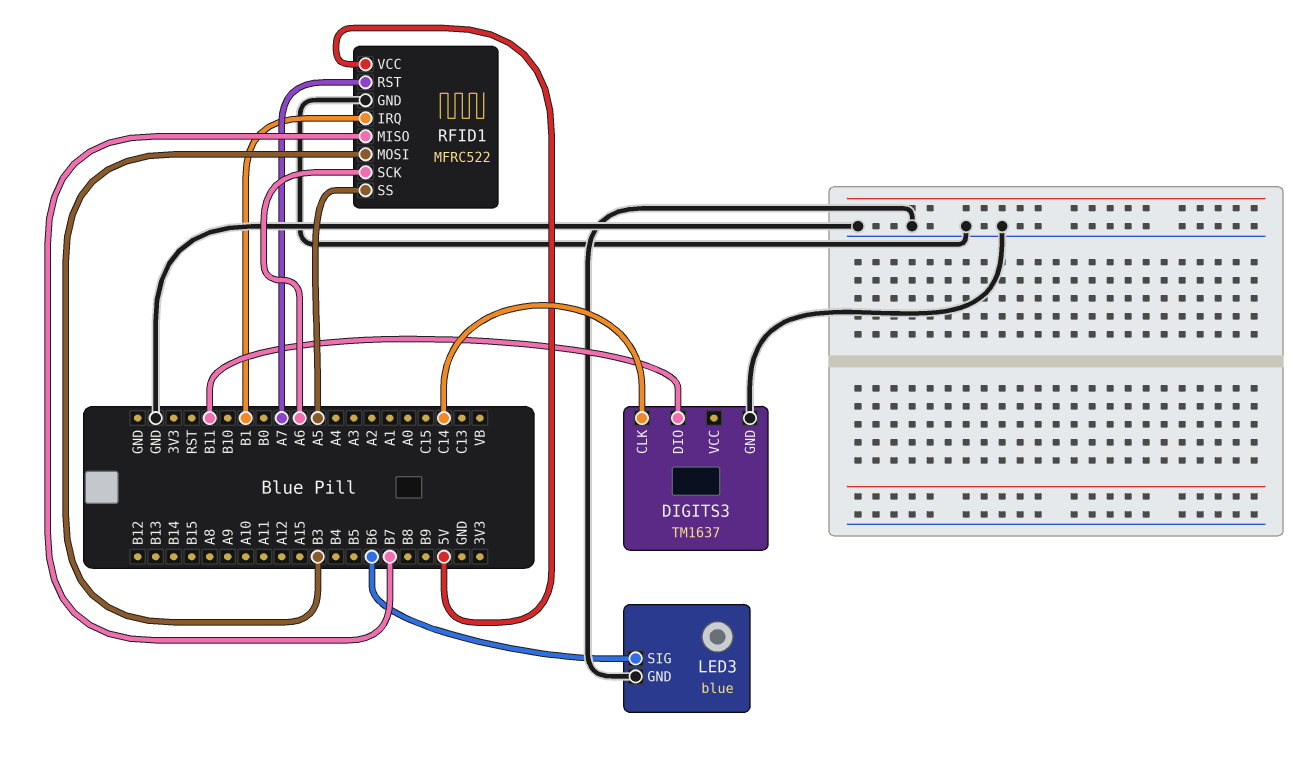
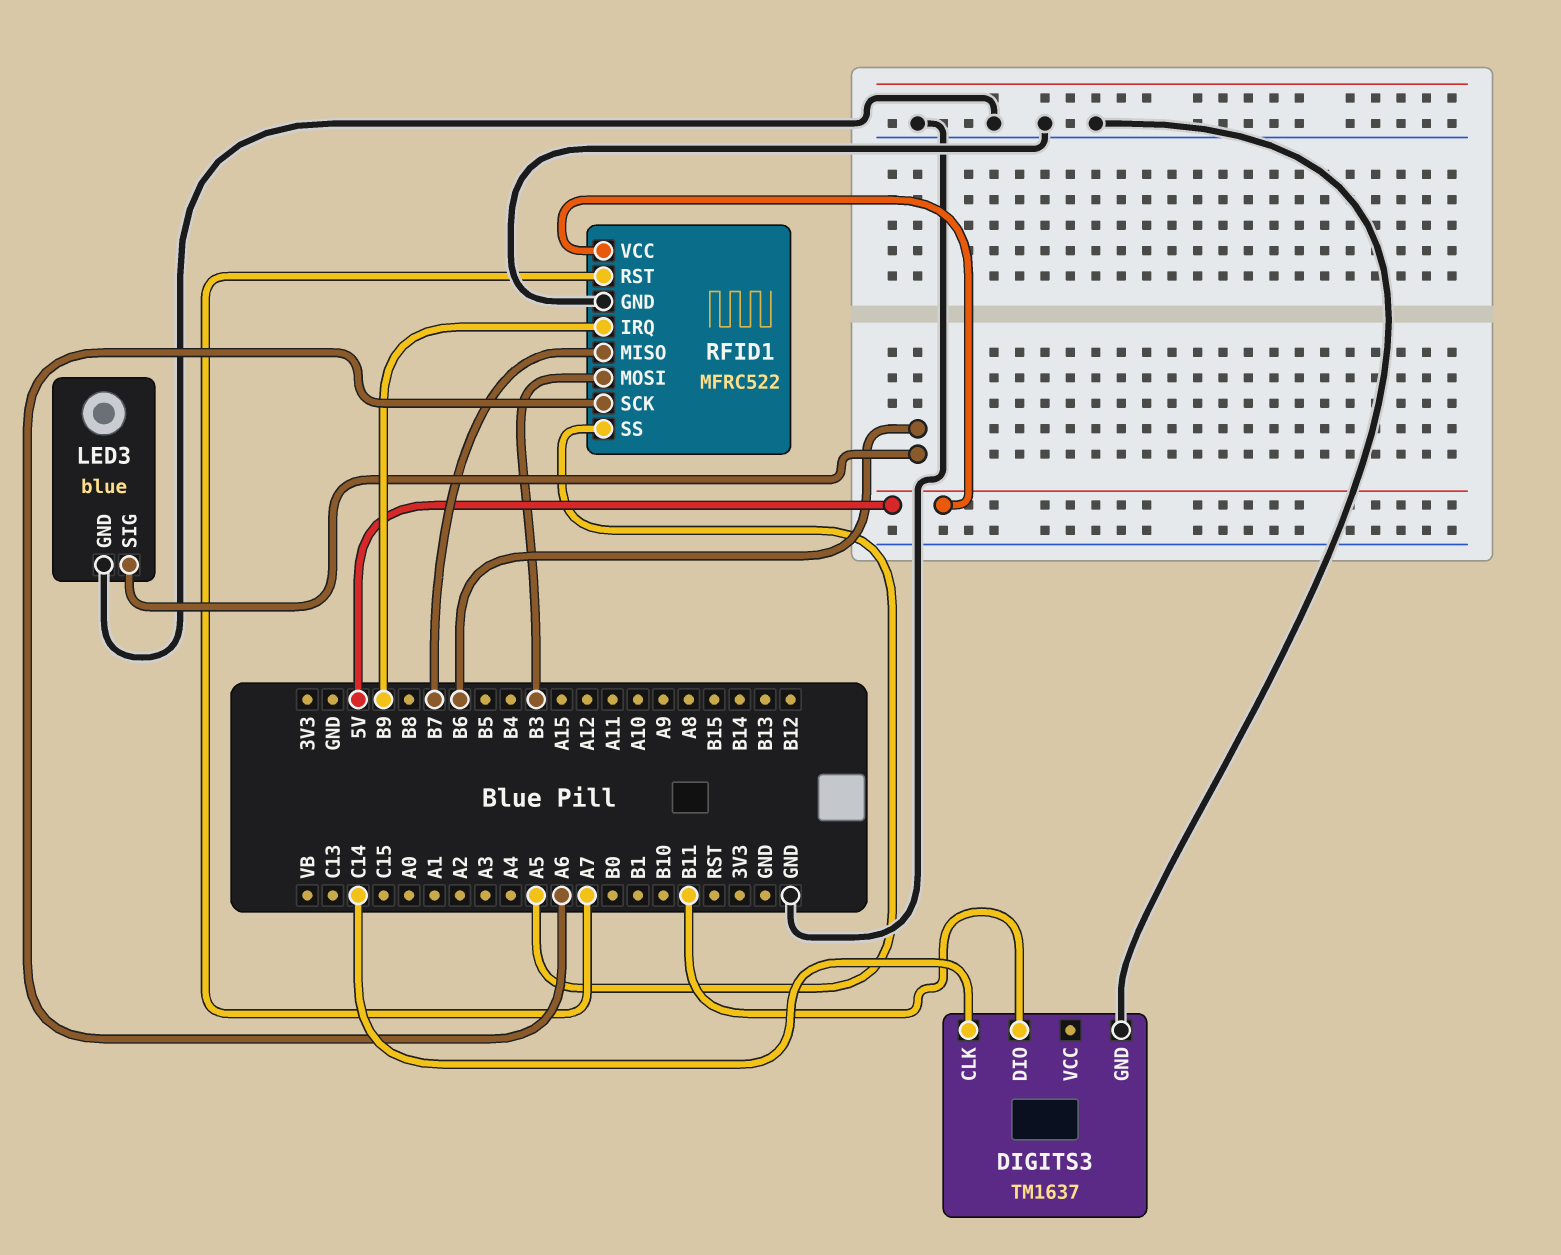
RFID1 pin IRQ: B1 -> B9

